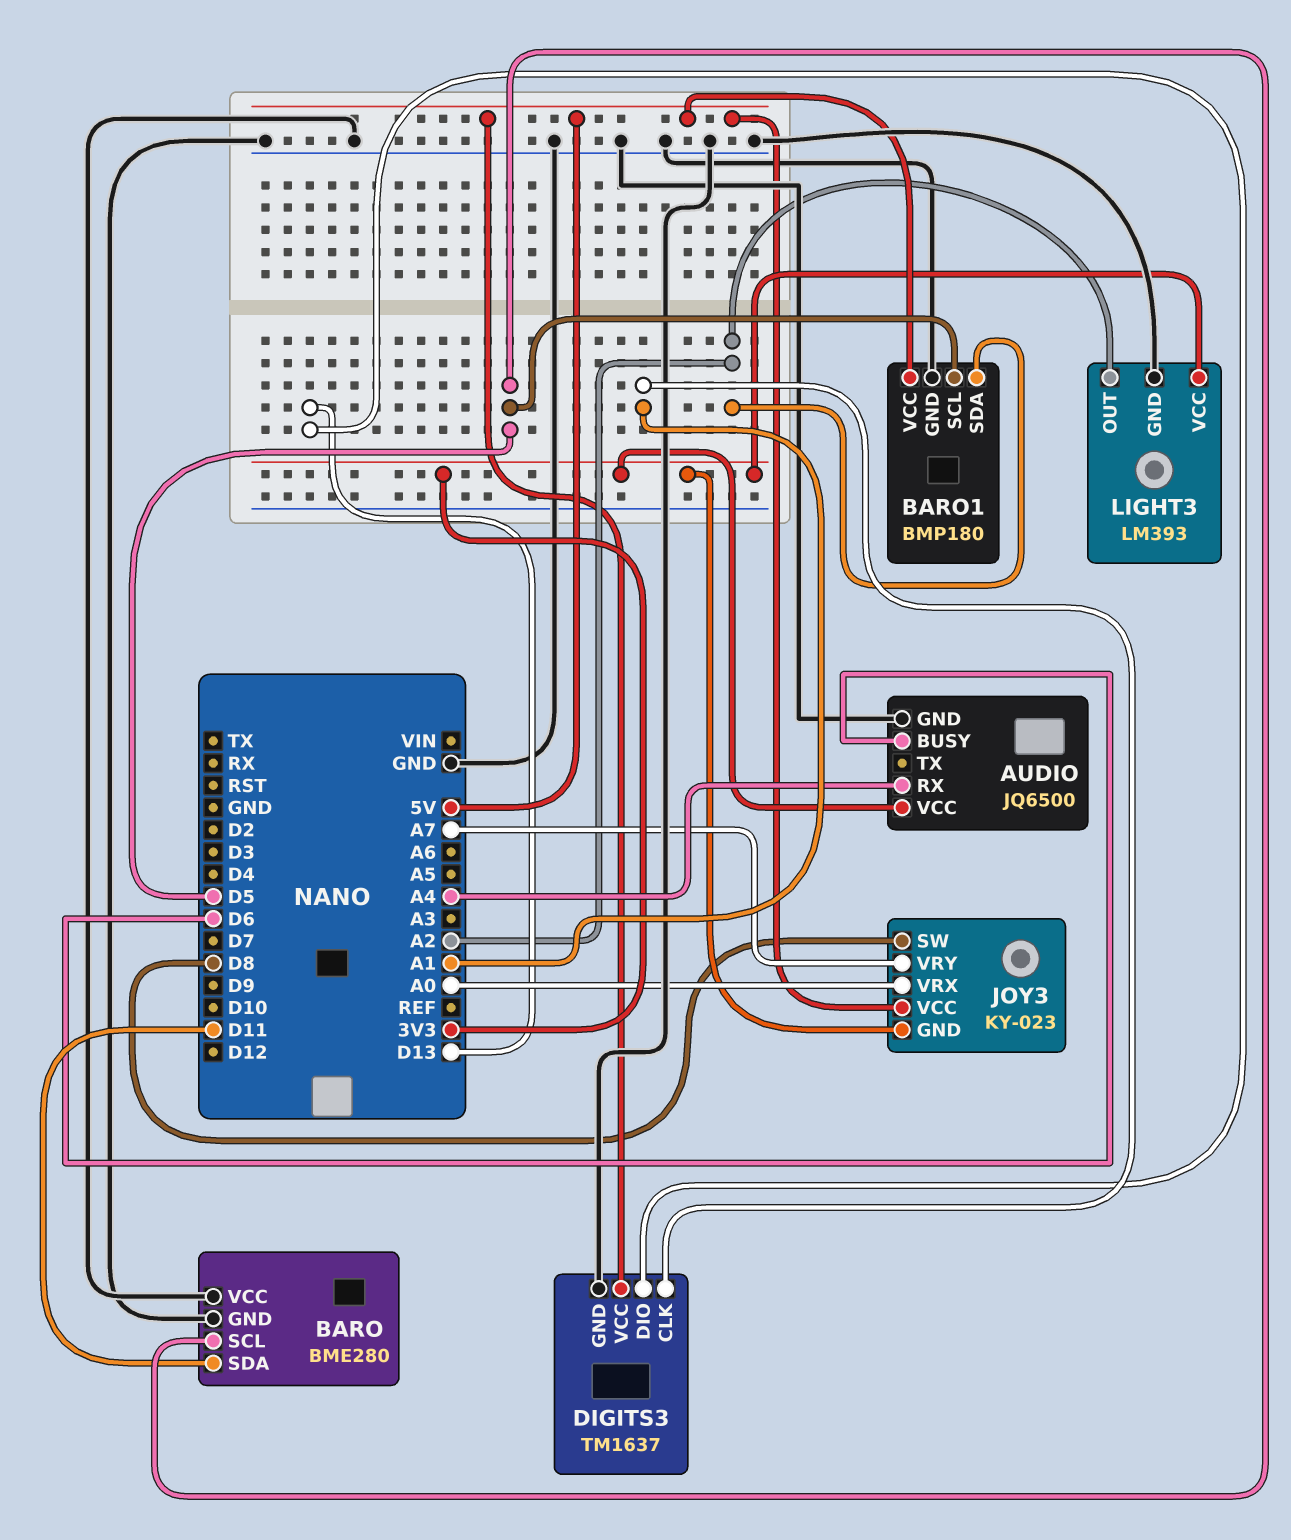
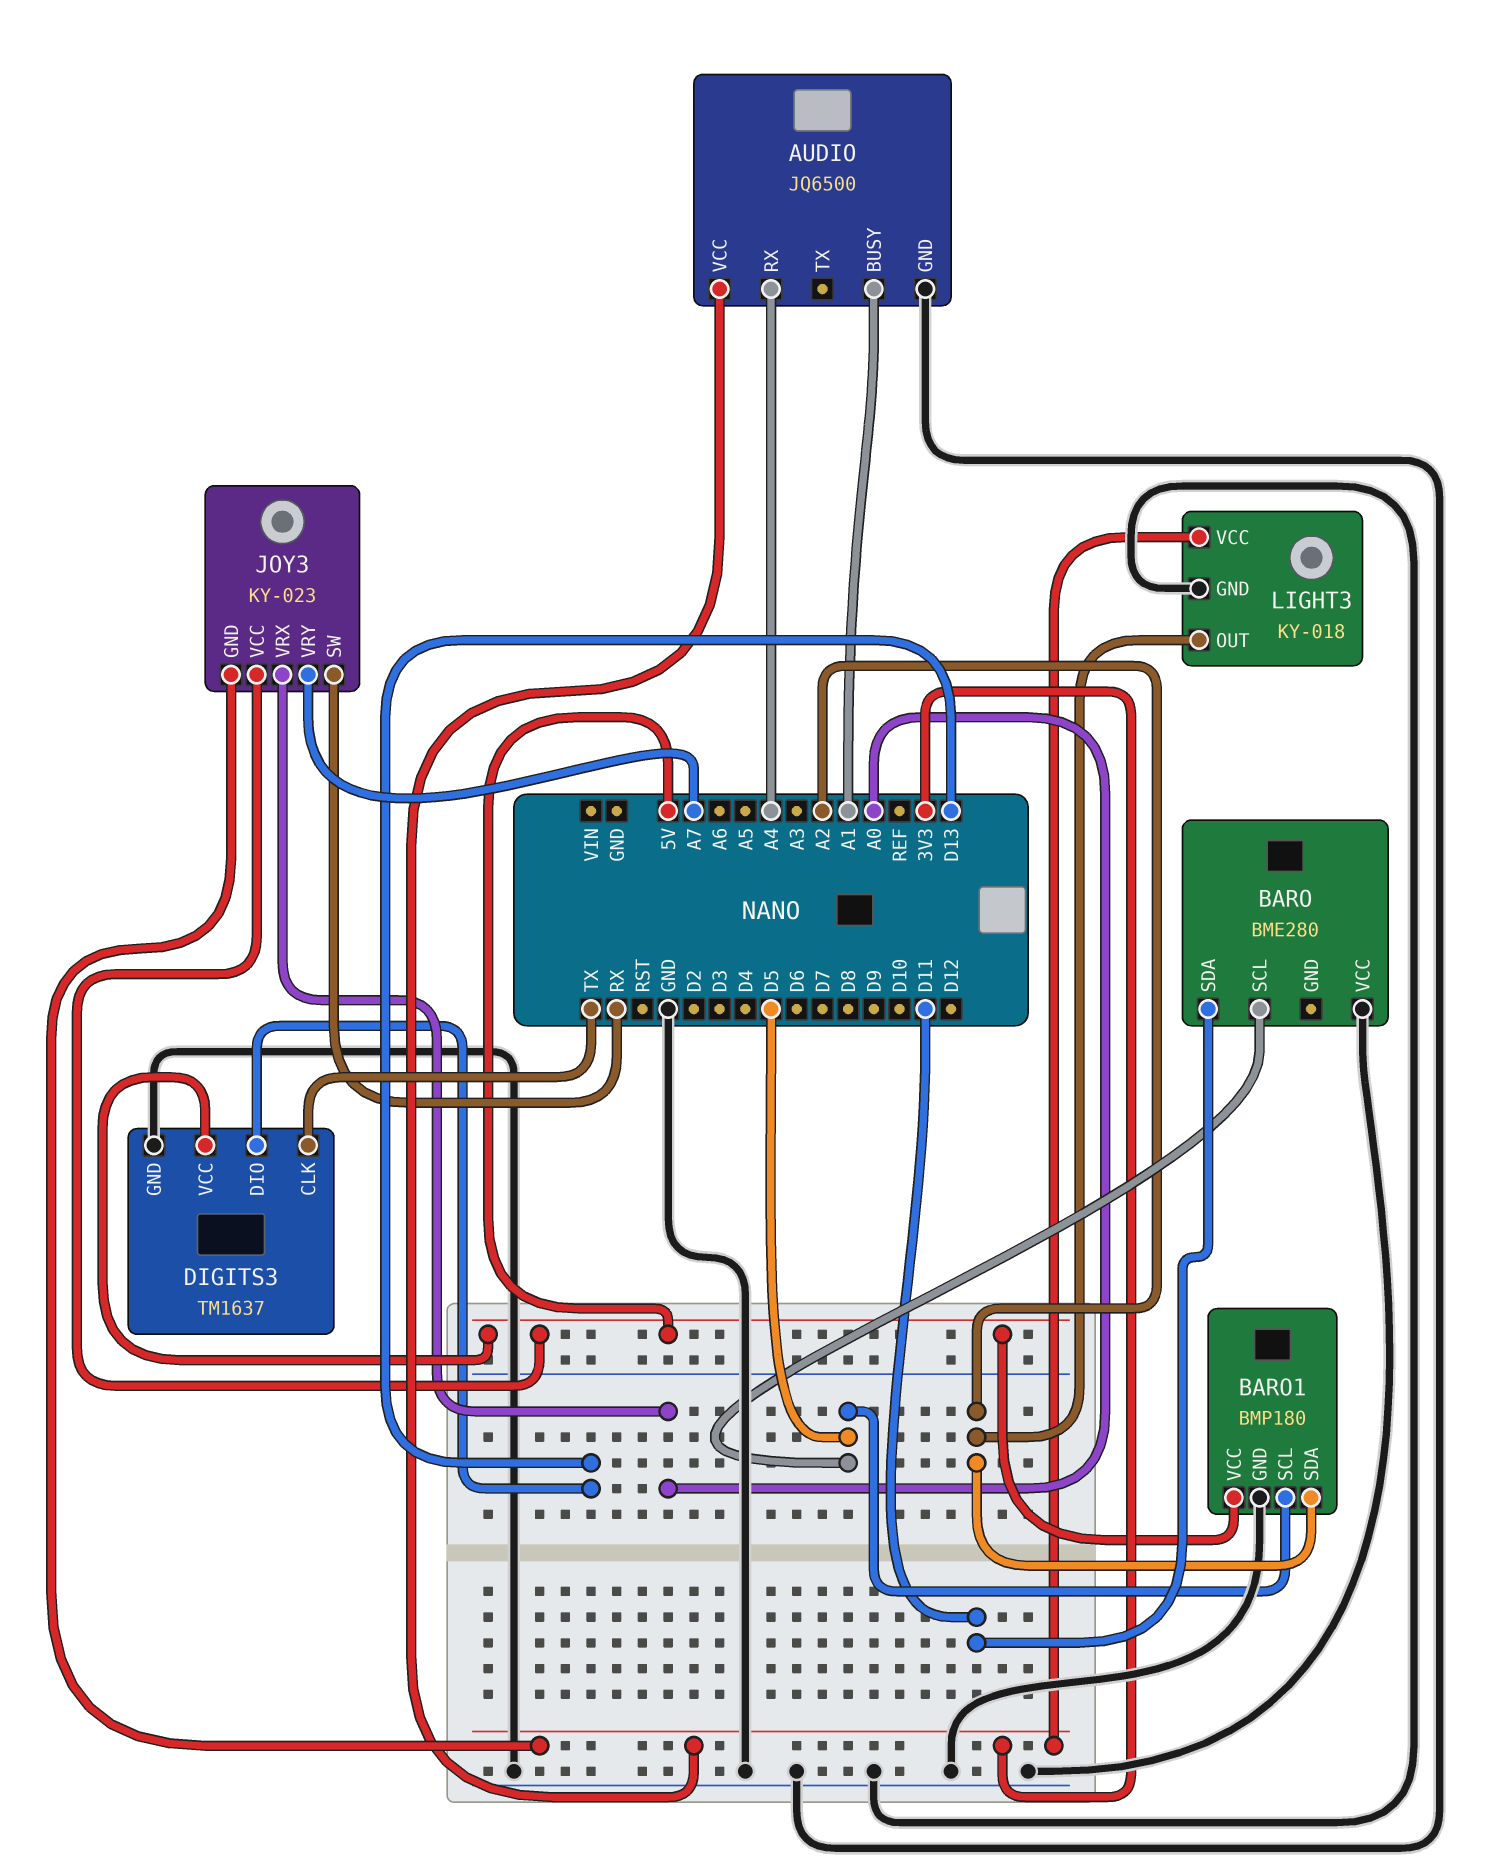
AUDIO pin BUSY: D6 -> A1
BARO pin GND: GND -> none
DIGITS3 pin CLK: A1 -> TX
JOY3 pin SW: D8 -> RX
LIGHT3: LM393 -> KY-018

